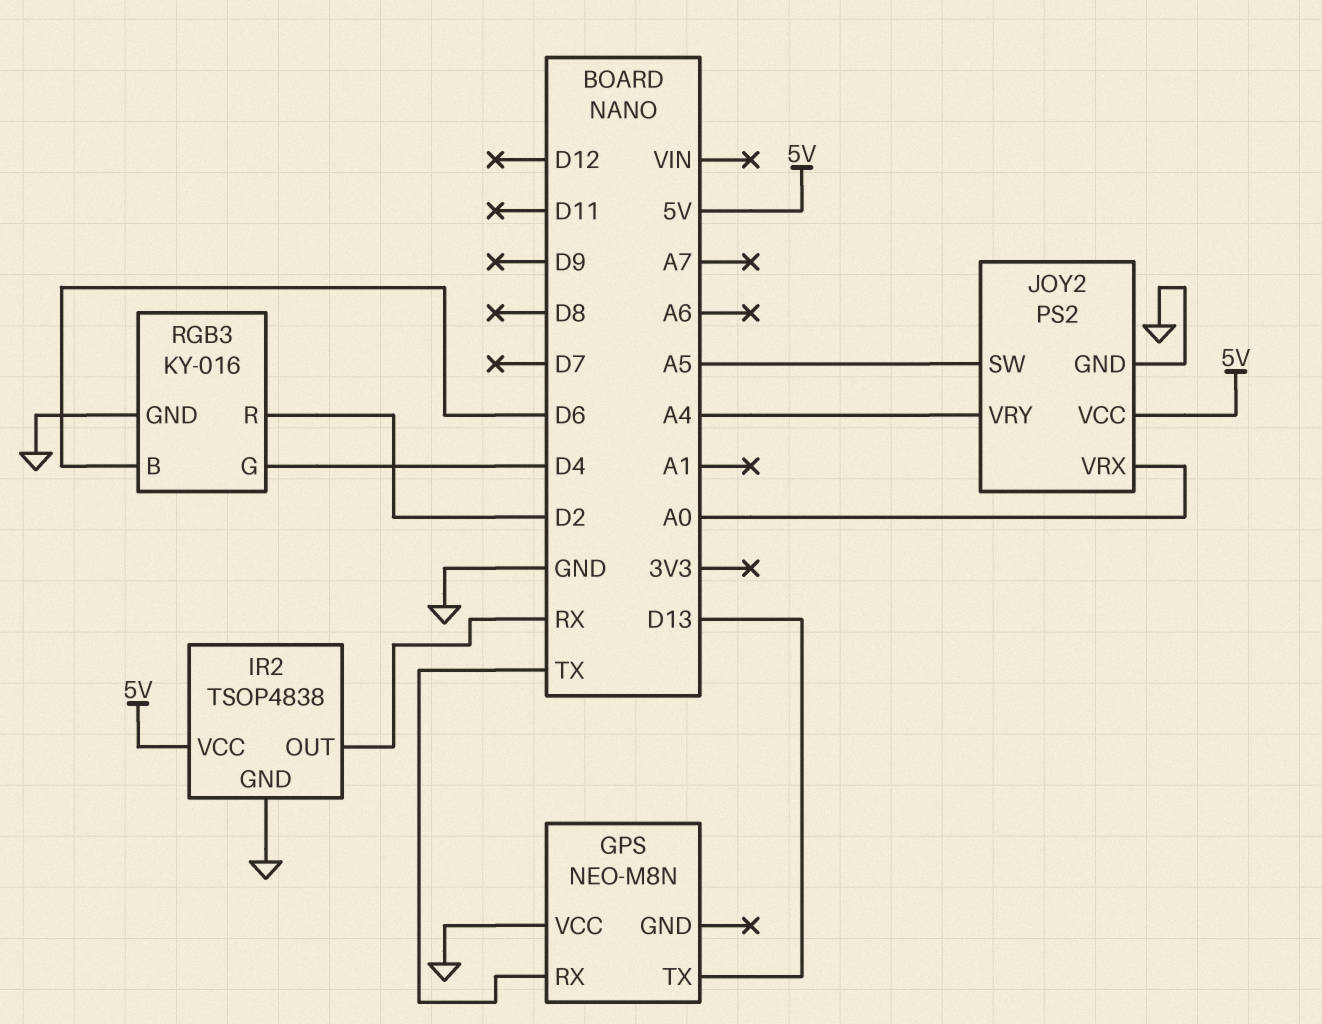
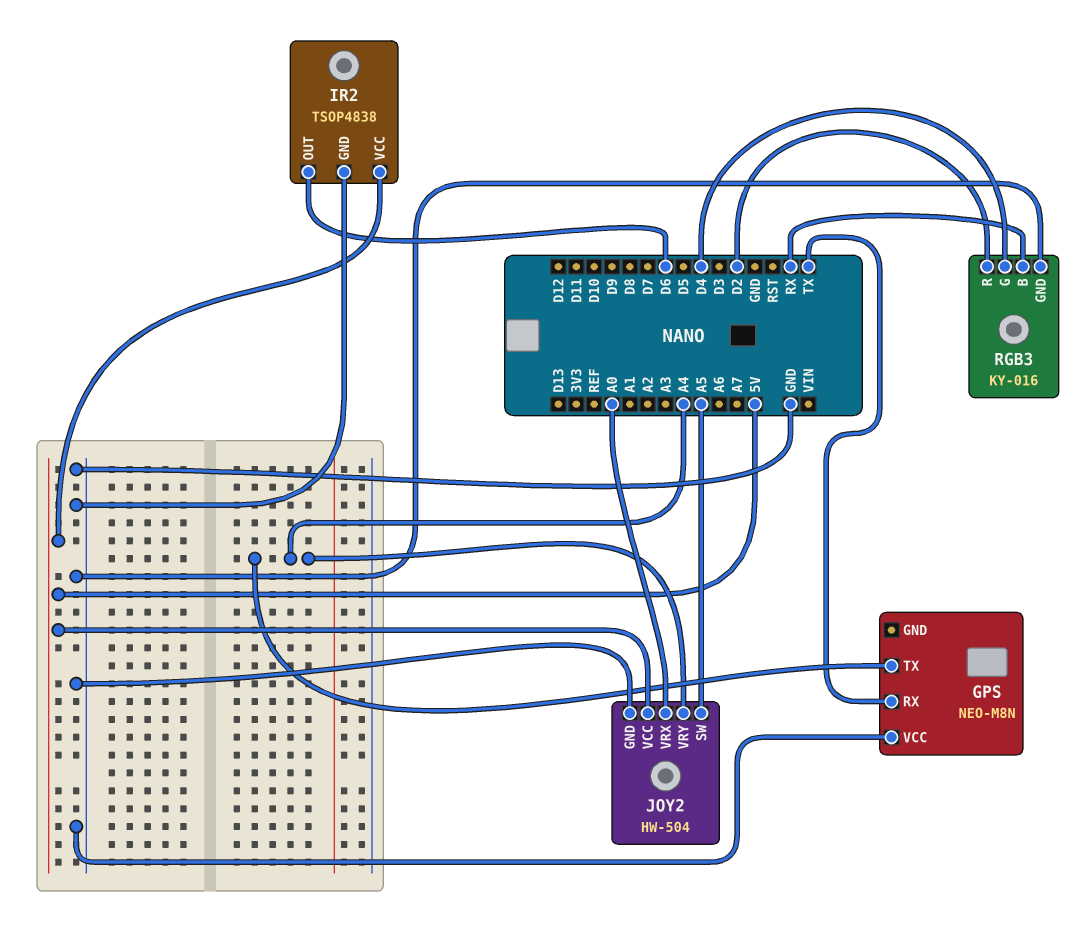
GPS pin TX: D13 -> A4
IR2 pin OUT: RX -> D6
JOY2: PS2 -> HW-504
RGB3 pin B: D6 -> RX

